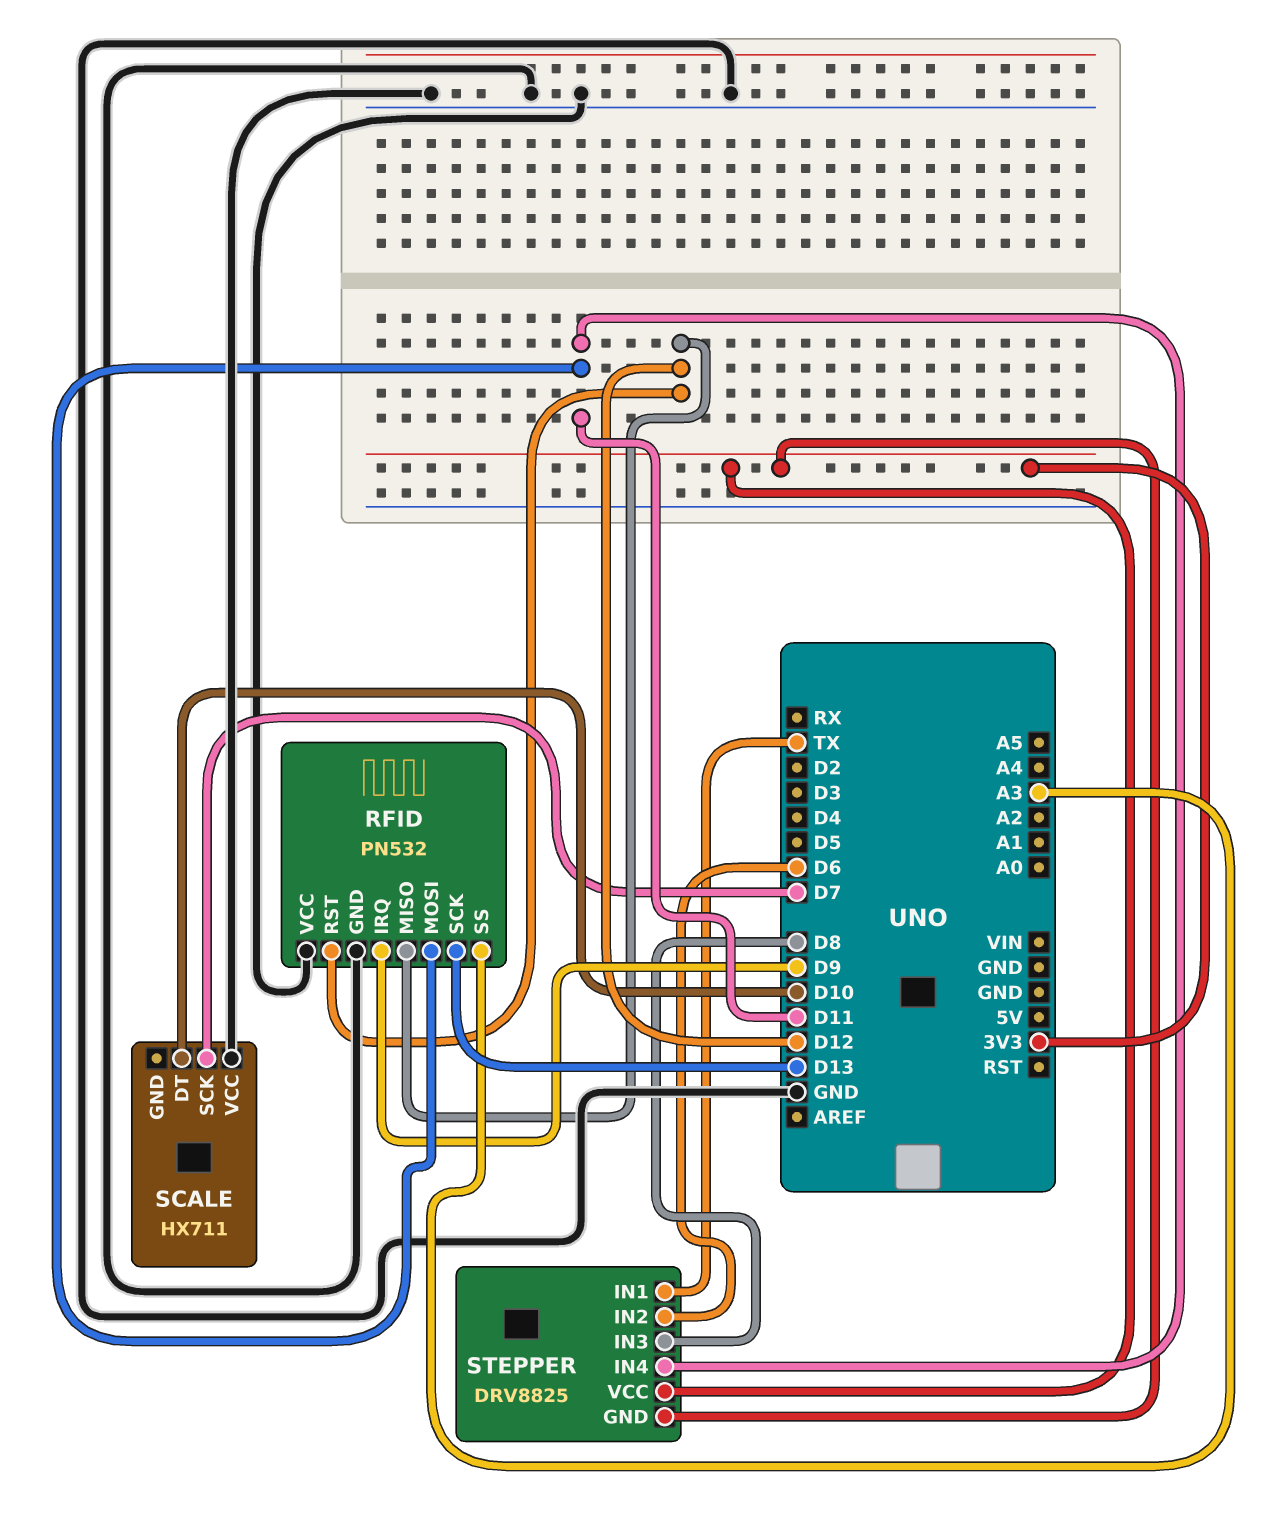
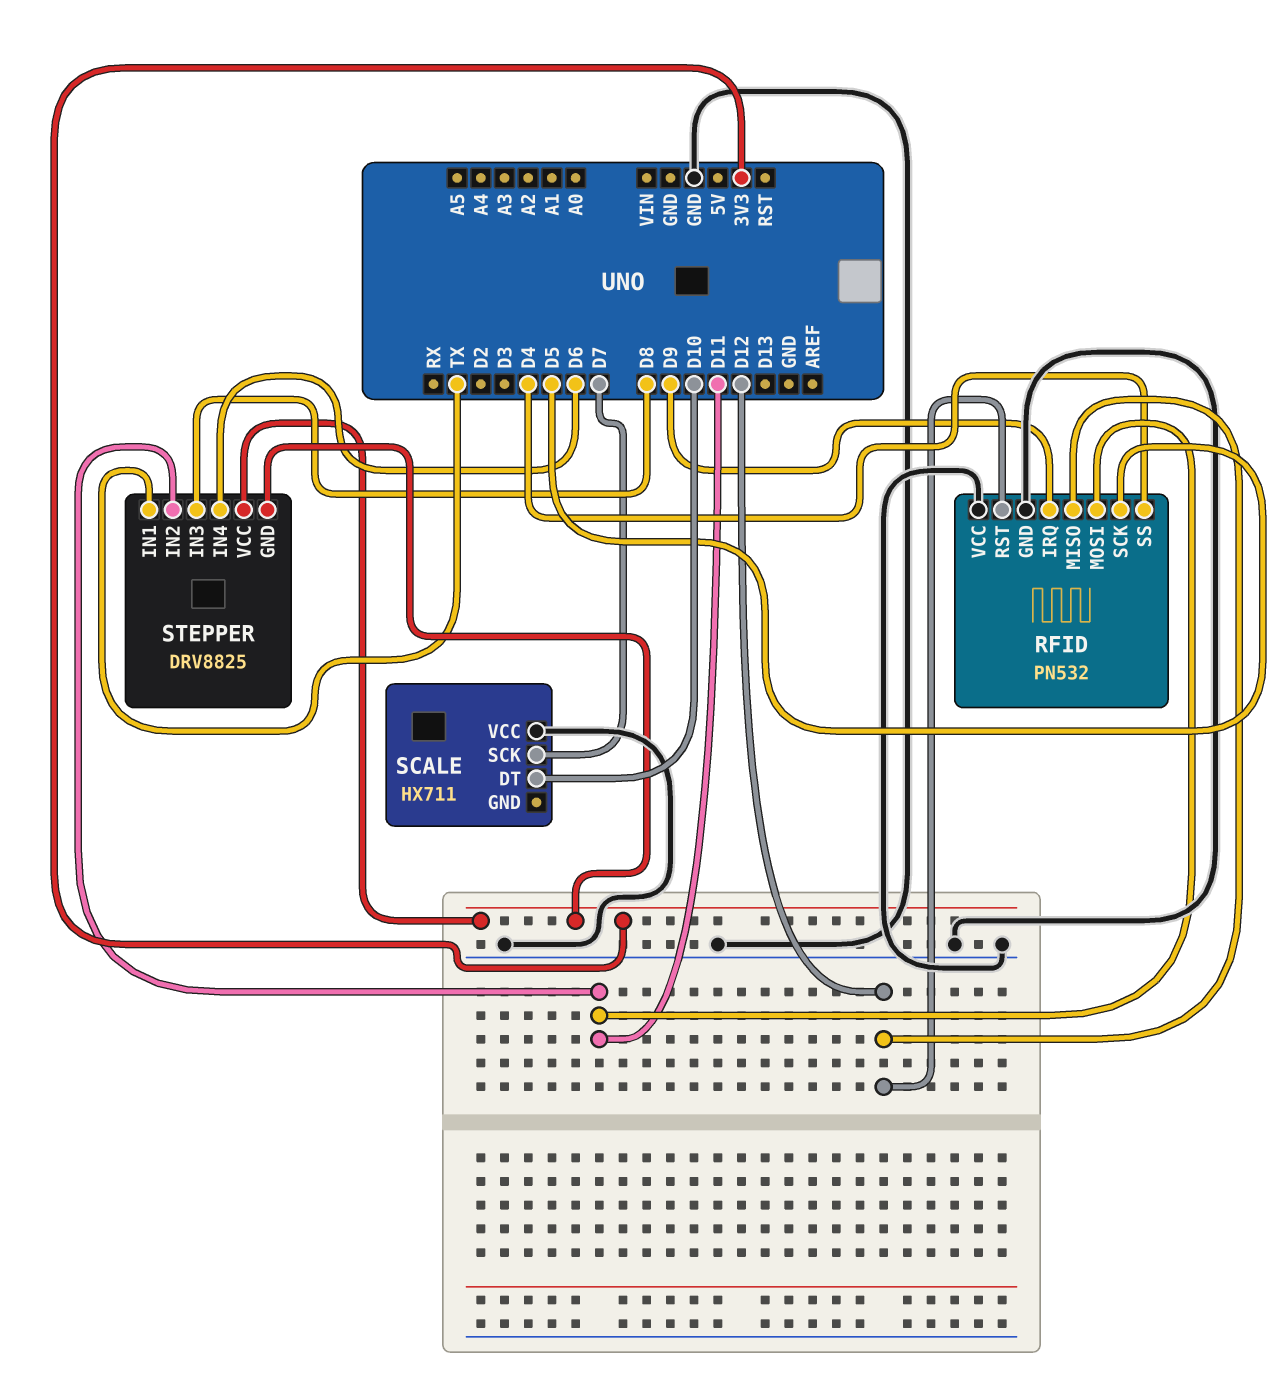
RFID pin SCK: D13 -> D5
RFID pin SS: A3 -> D4
STEPPER pin IN2: D6 -> D11
STEPPER pin IN4: D11 -> D6

